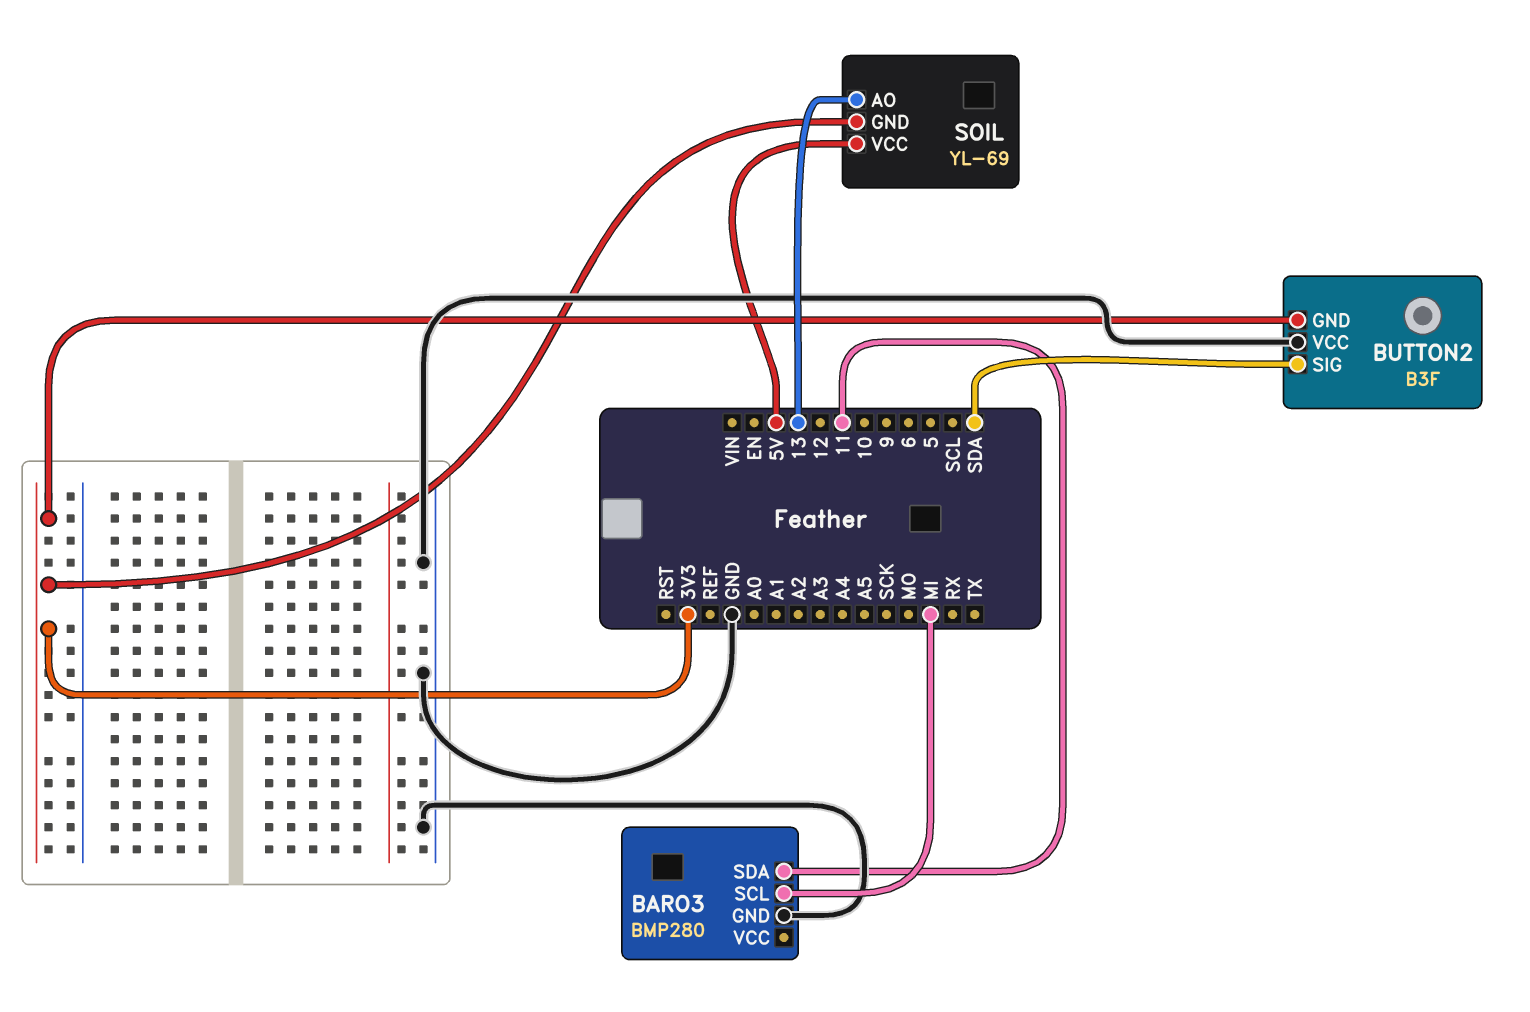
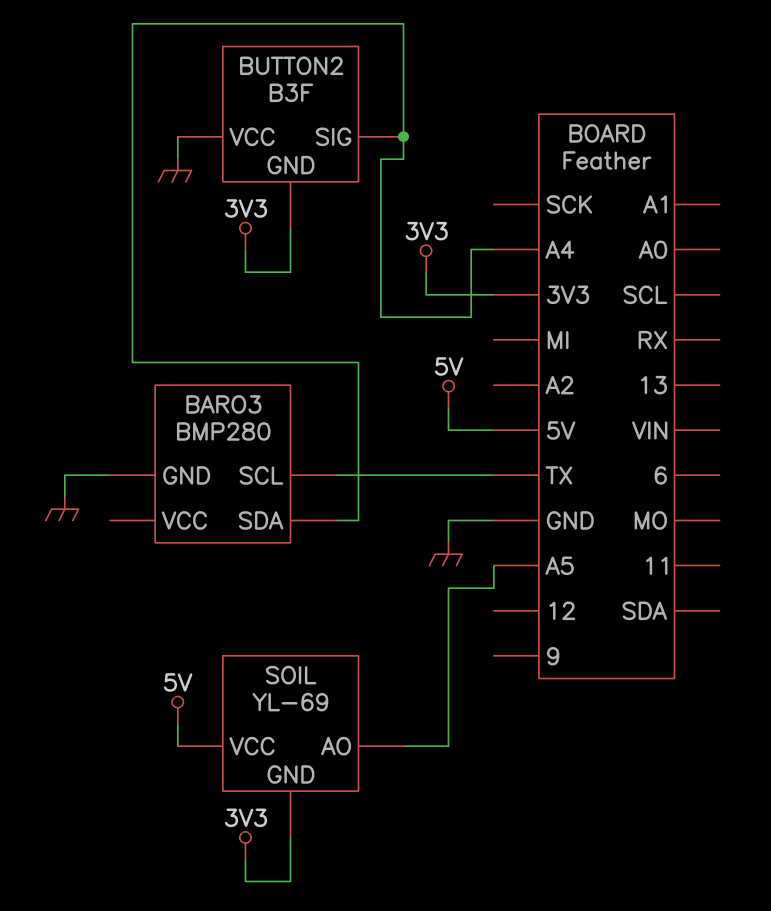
BARO3 pin SCL: MI -> TX
BARO3 pin SDA: 11 -> A4
BUTTON2 pin SIG: SDA -> A4
SOIL pin AO: 13 -> A5

